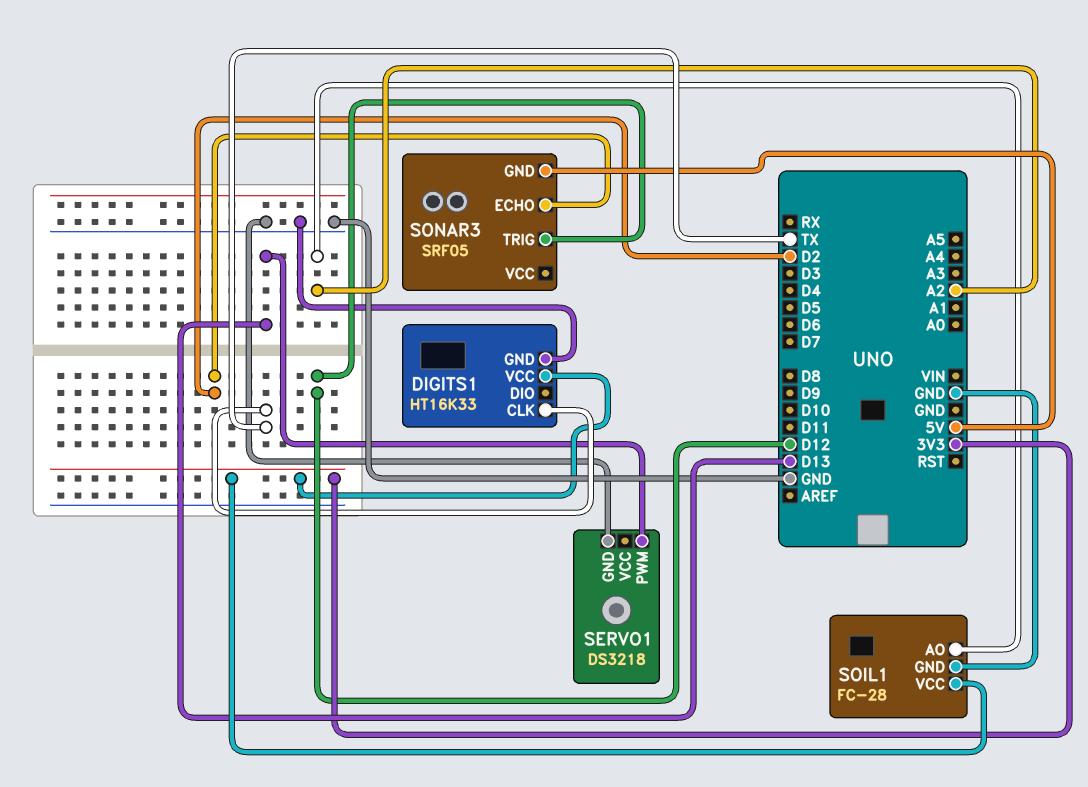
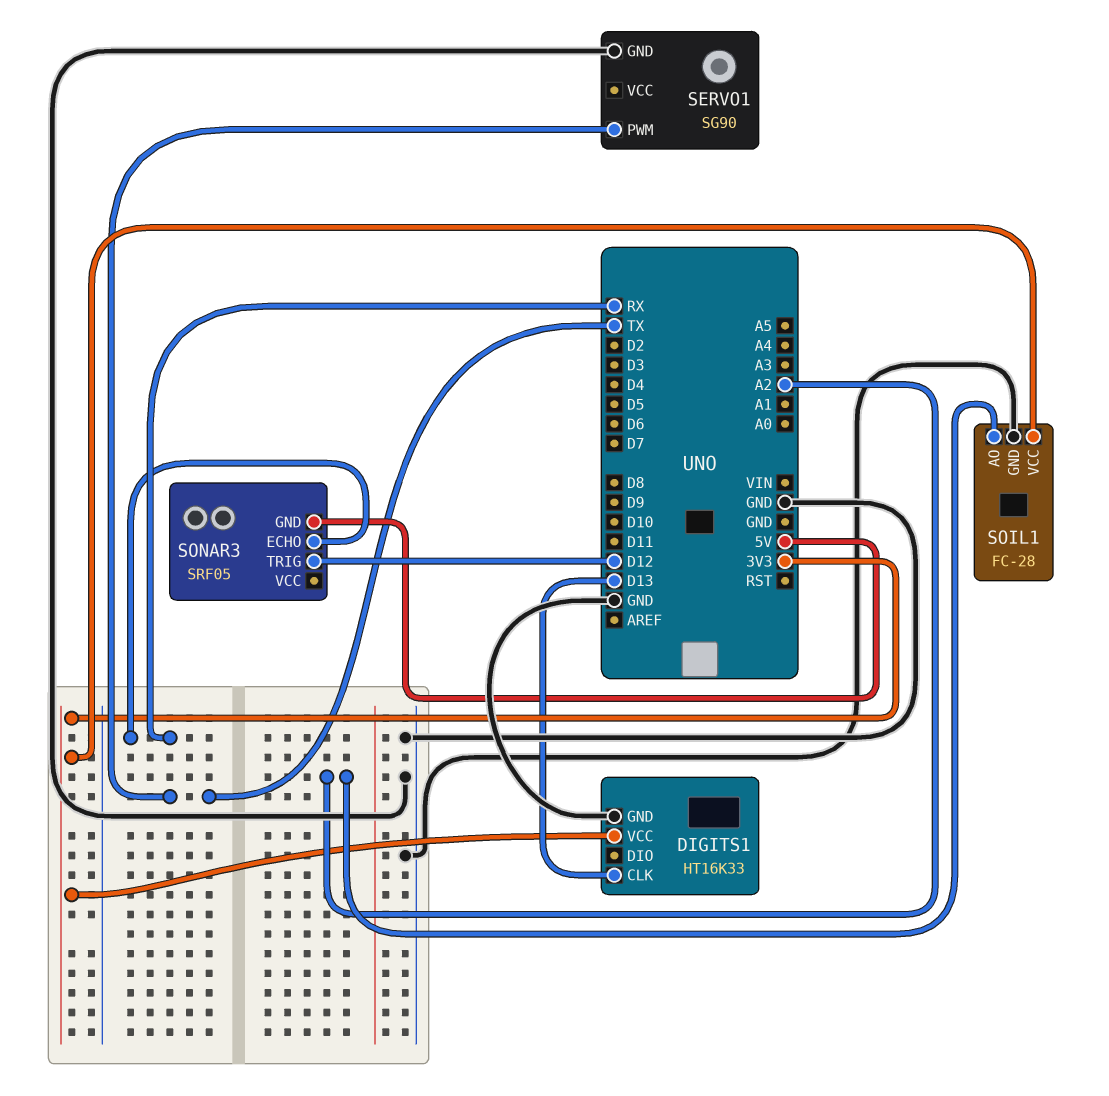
DIGITS1 pin CLK: TX -> D13
SERVO1: DS3218 -> SG90
SERVO1 pin PWM: D13 -> TX
SONAR3 pin ECHO: D2 -> RX

